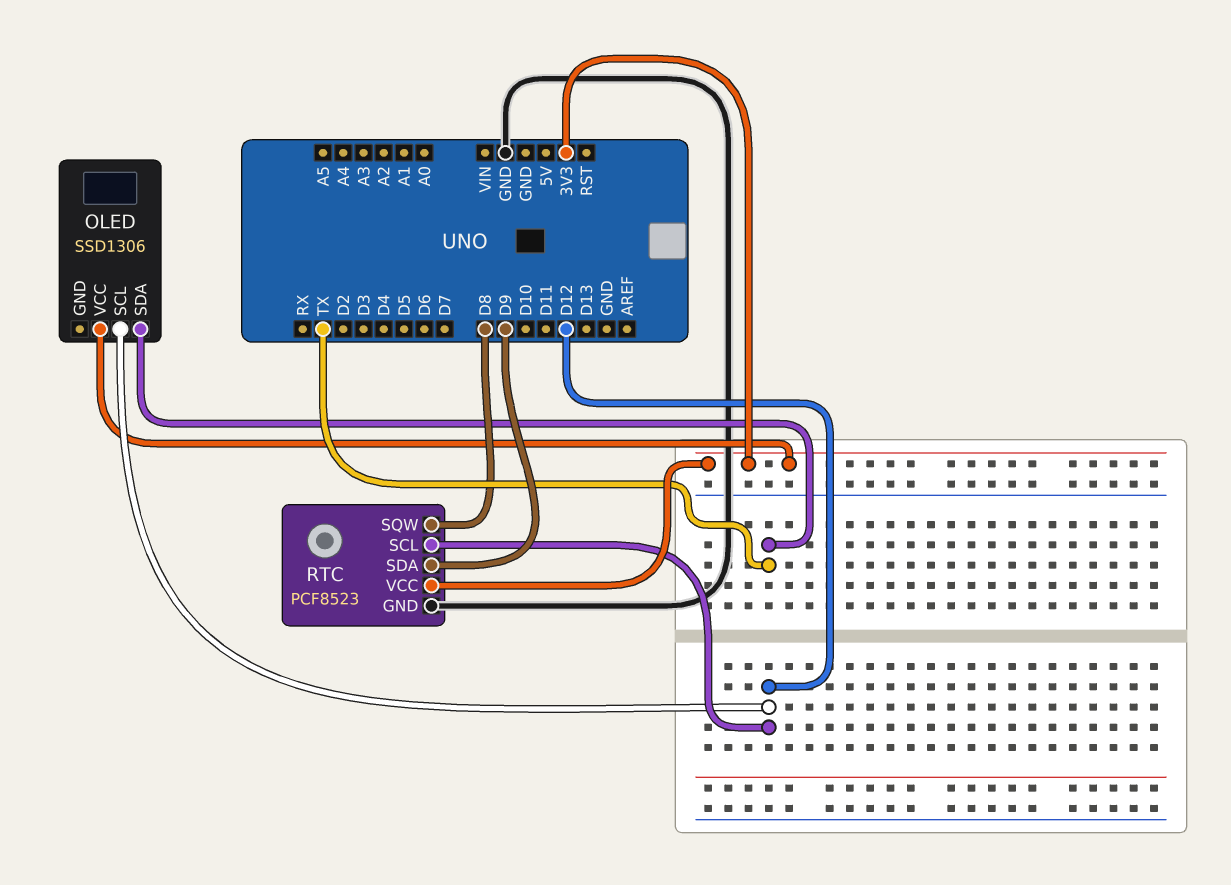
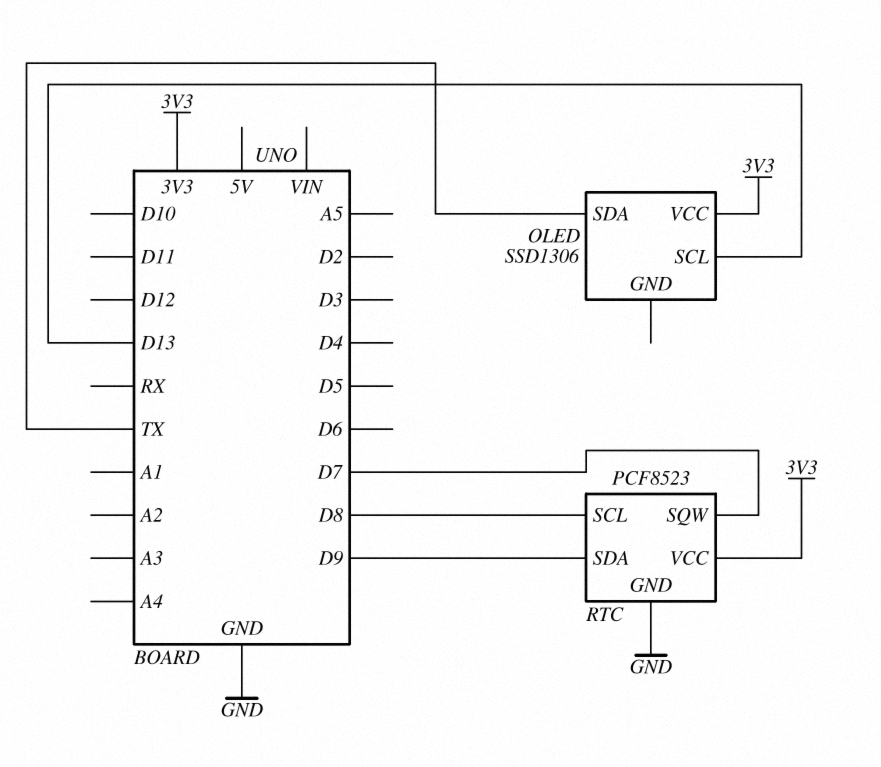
OLED pin SCL: D12 -> D13
RTC pin SCL: D12 -> D8
RTC pin SQW: D8 -> D7

